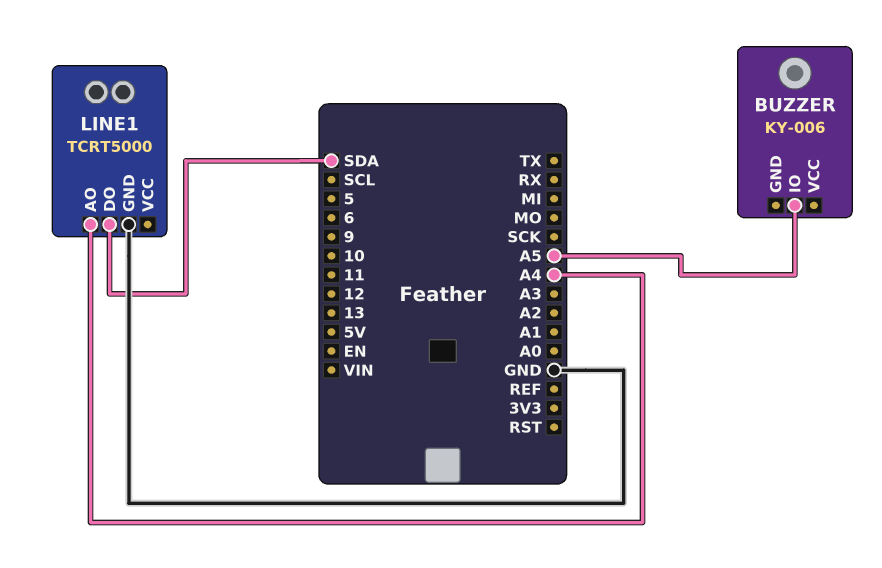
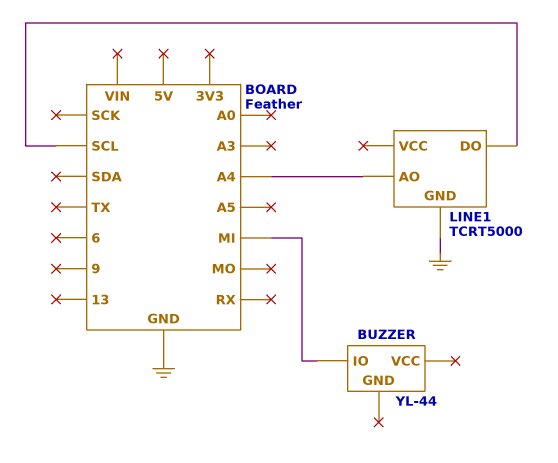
BUZZER: KY-006 -> YL-44
BUZZER pin IO: A5 -> MI
LINE1 pin DO: SDA -> SCL

